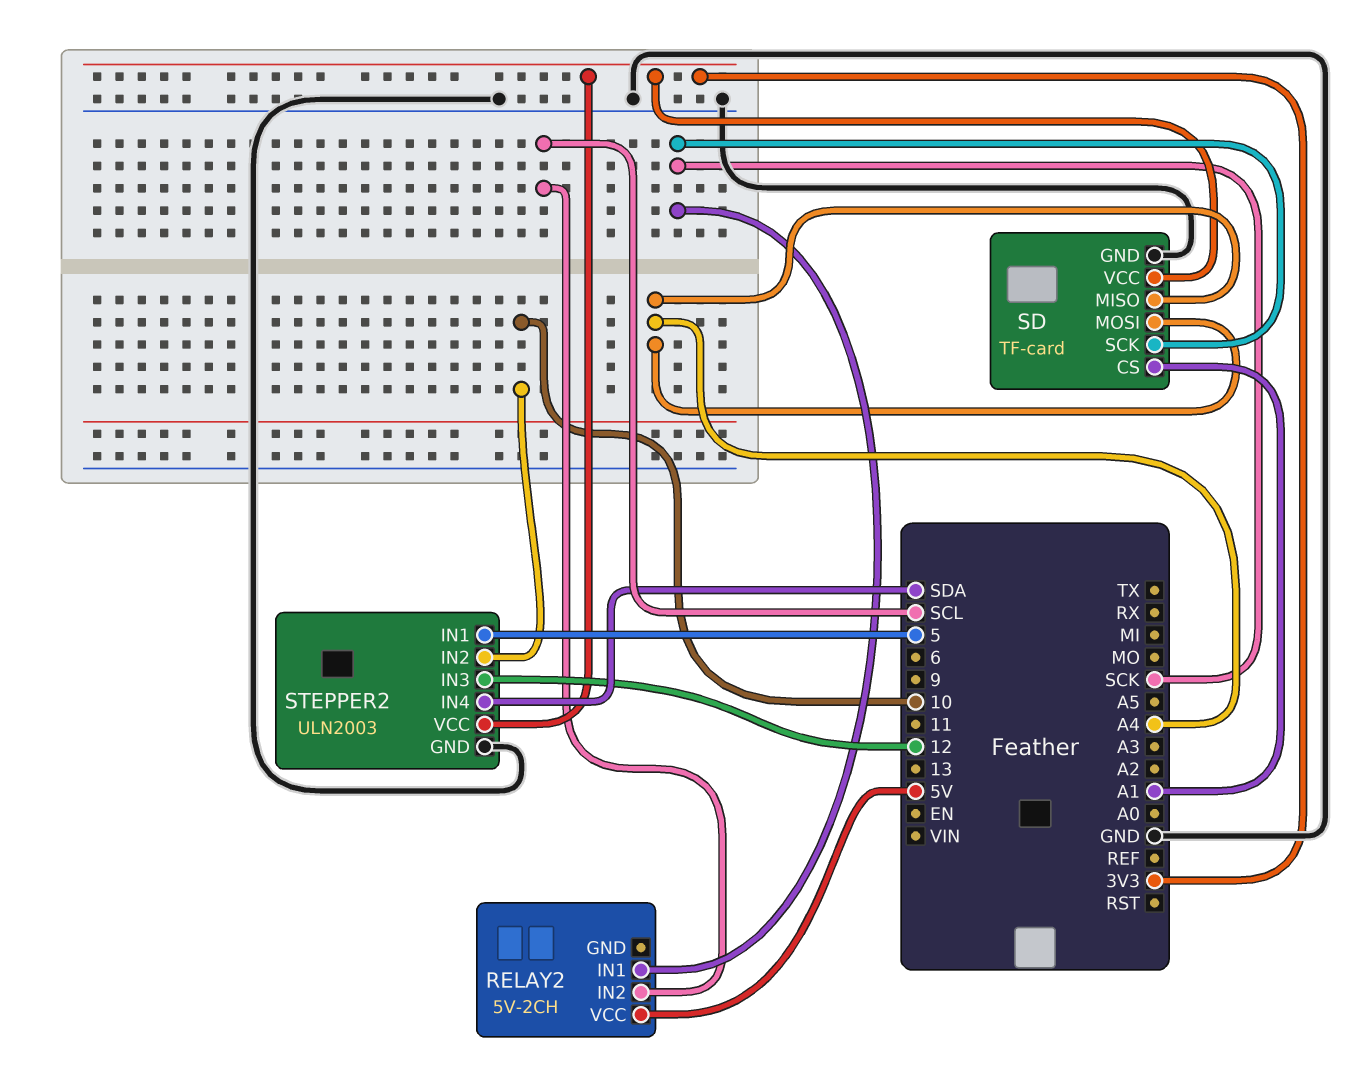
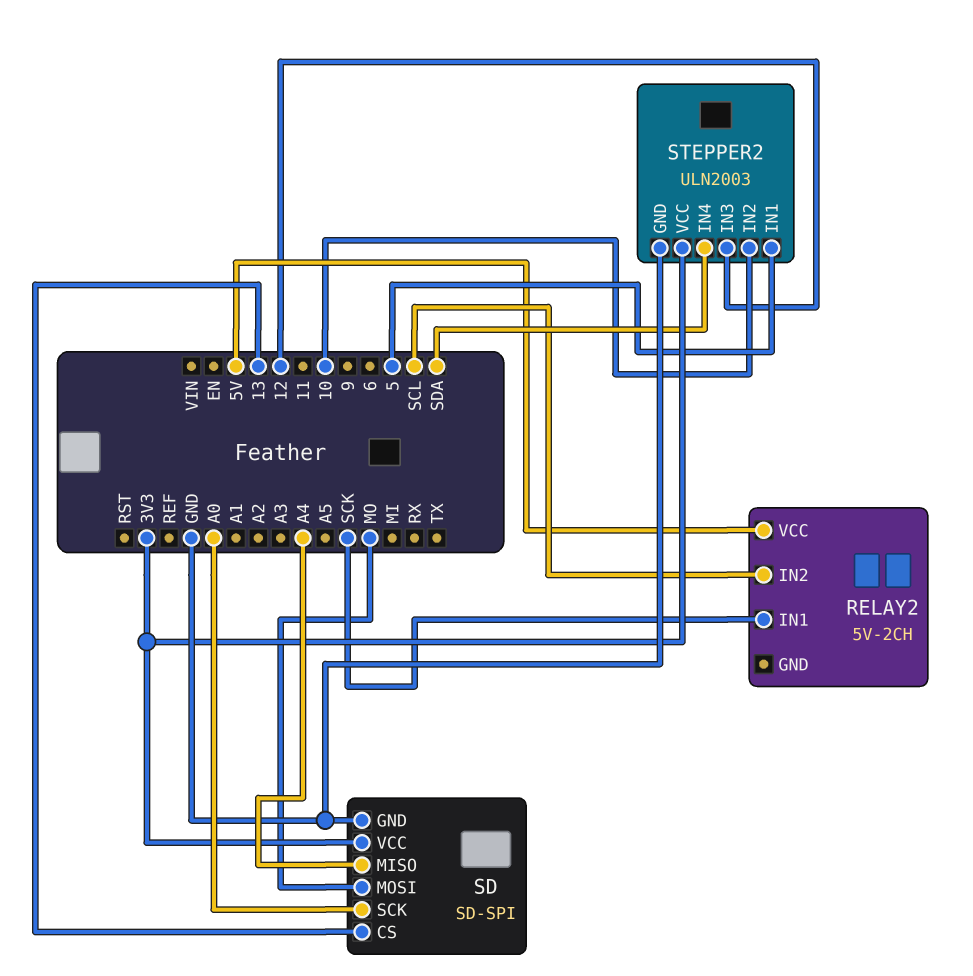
SD: TF-card -> SD-SPI
SD pin CS: A1 -> 13
SD pin MOSI: A4 -> MO
SD pin SCK: SCK -> A0

